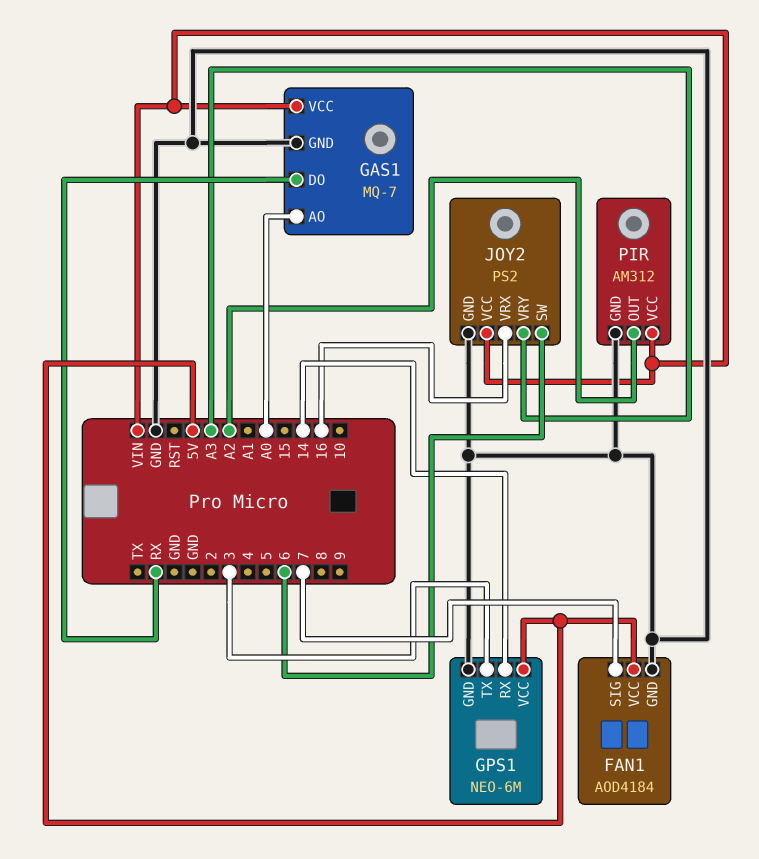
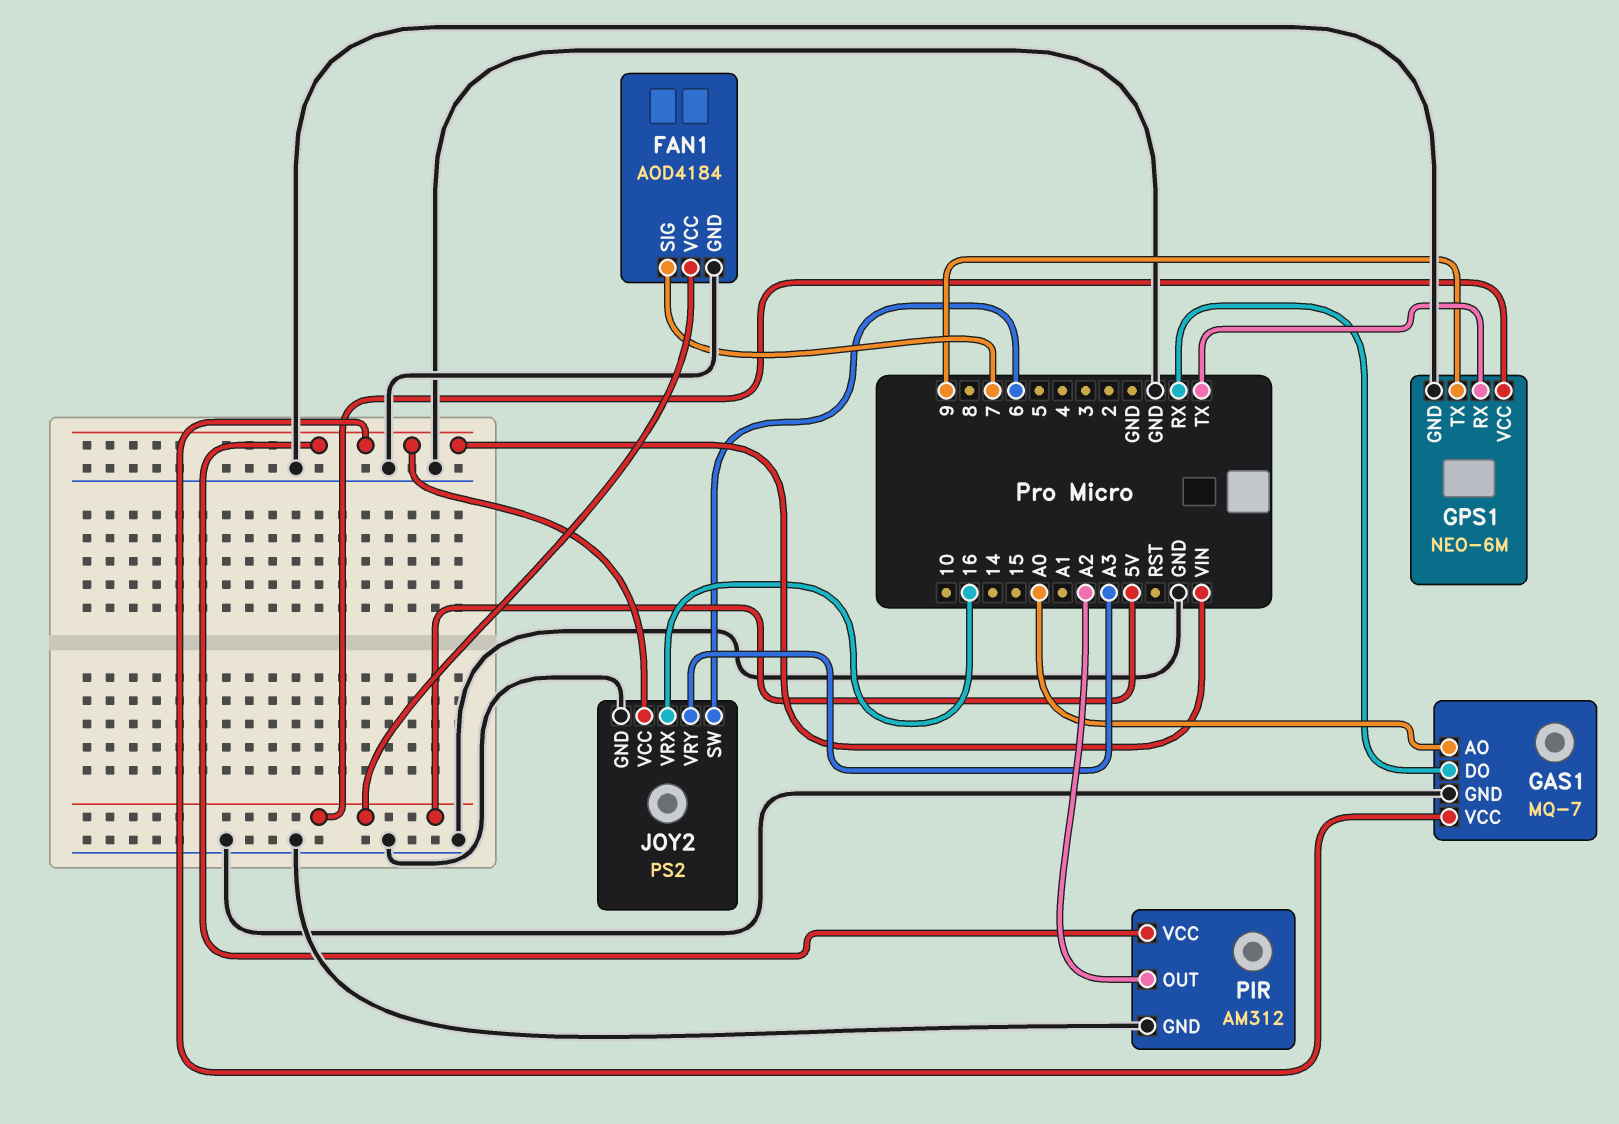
GPS1 pin RX: 14 -> TX
GPS1 pin TX: 3 -> 9

